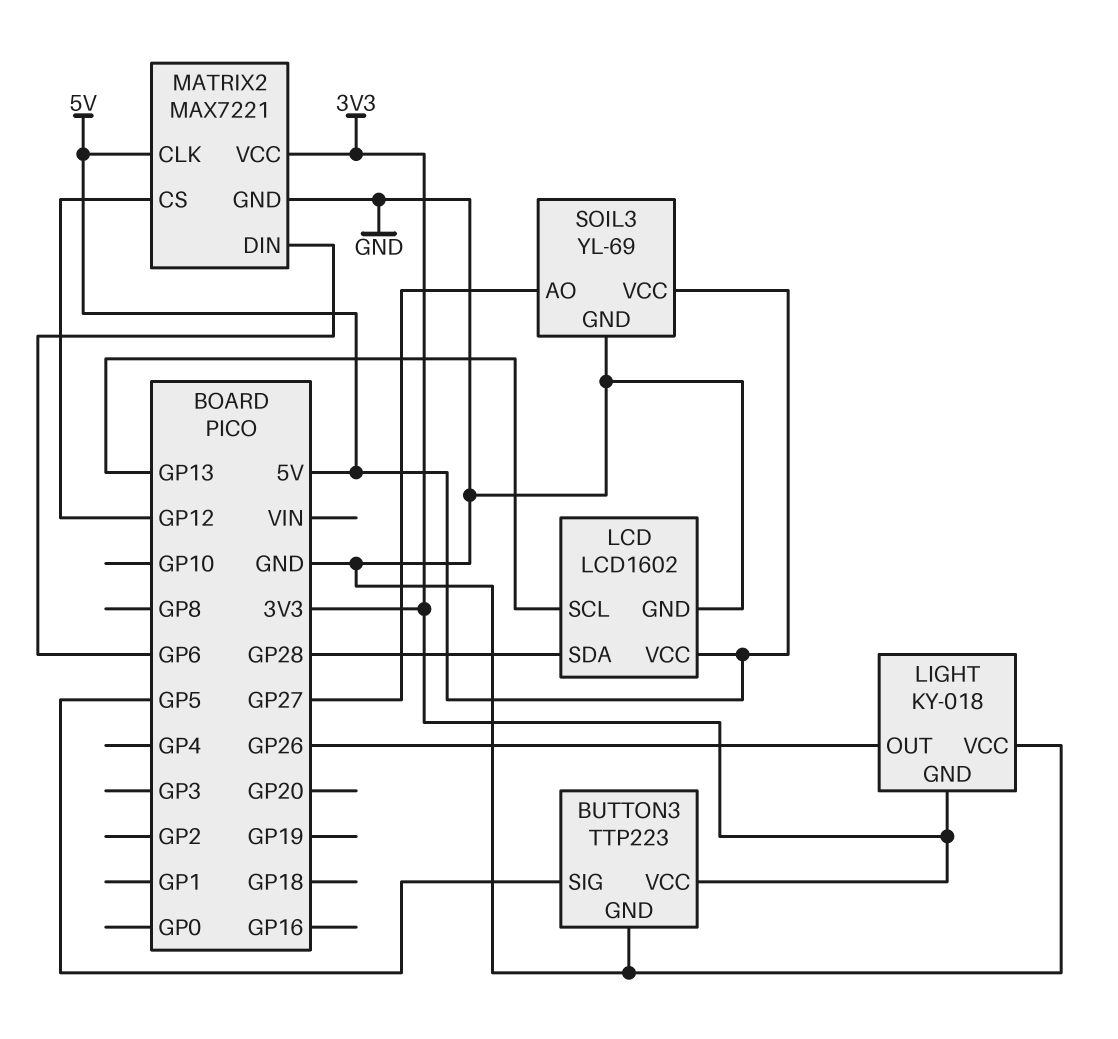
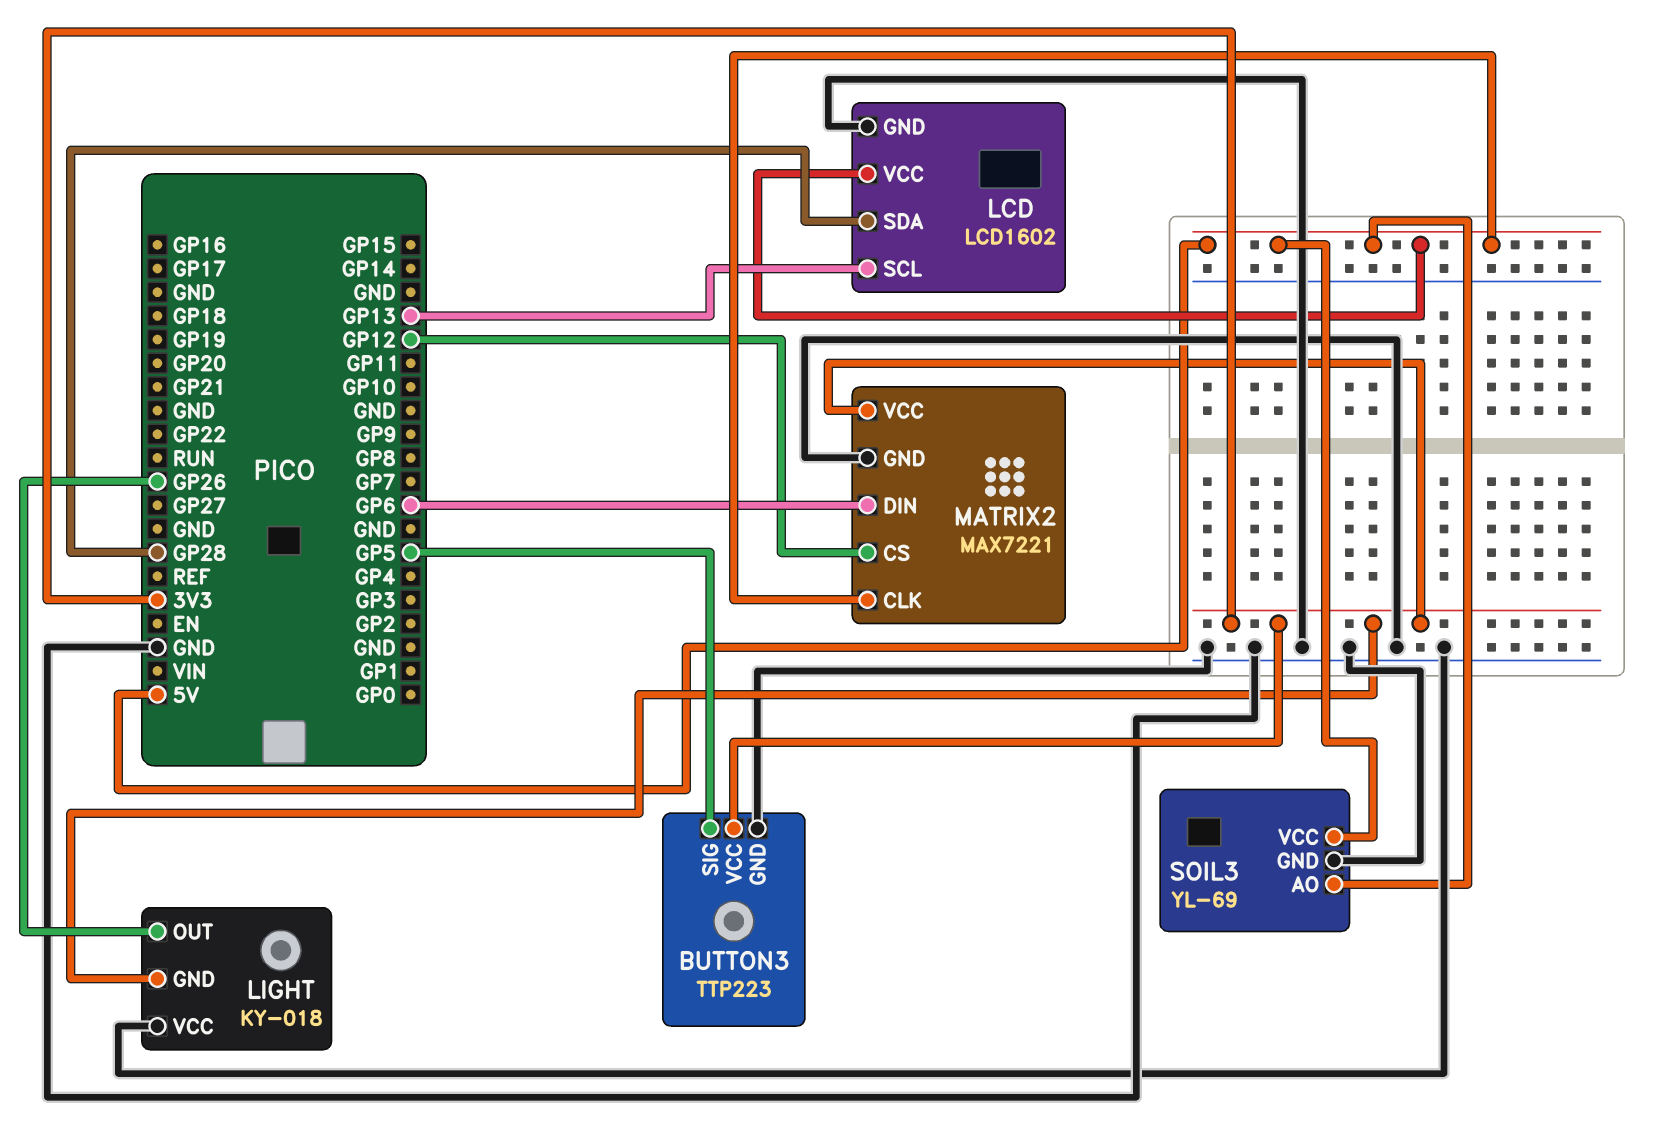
SOIL3 pin AO: GP27 -> 5V

